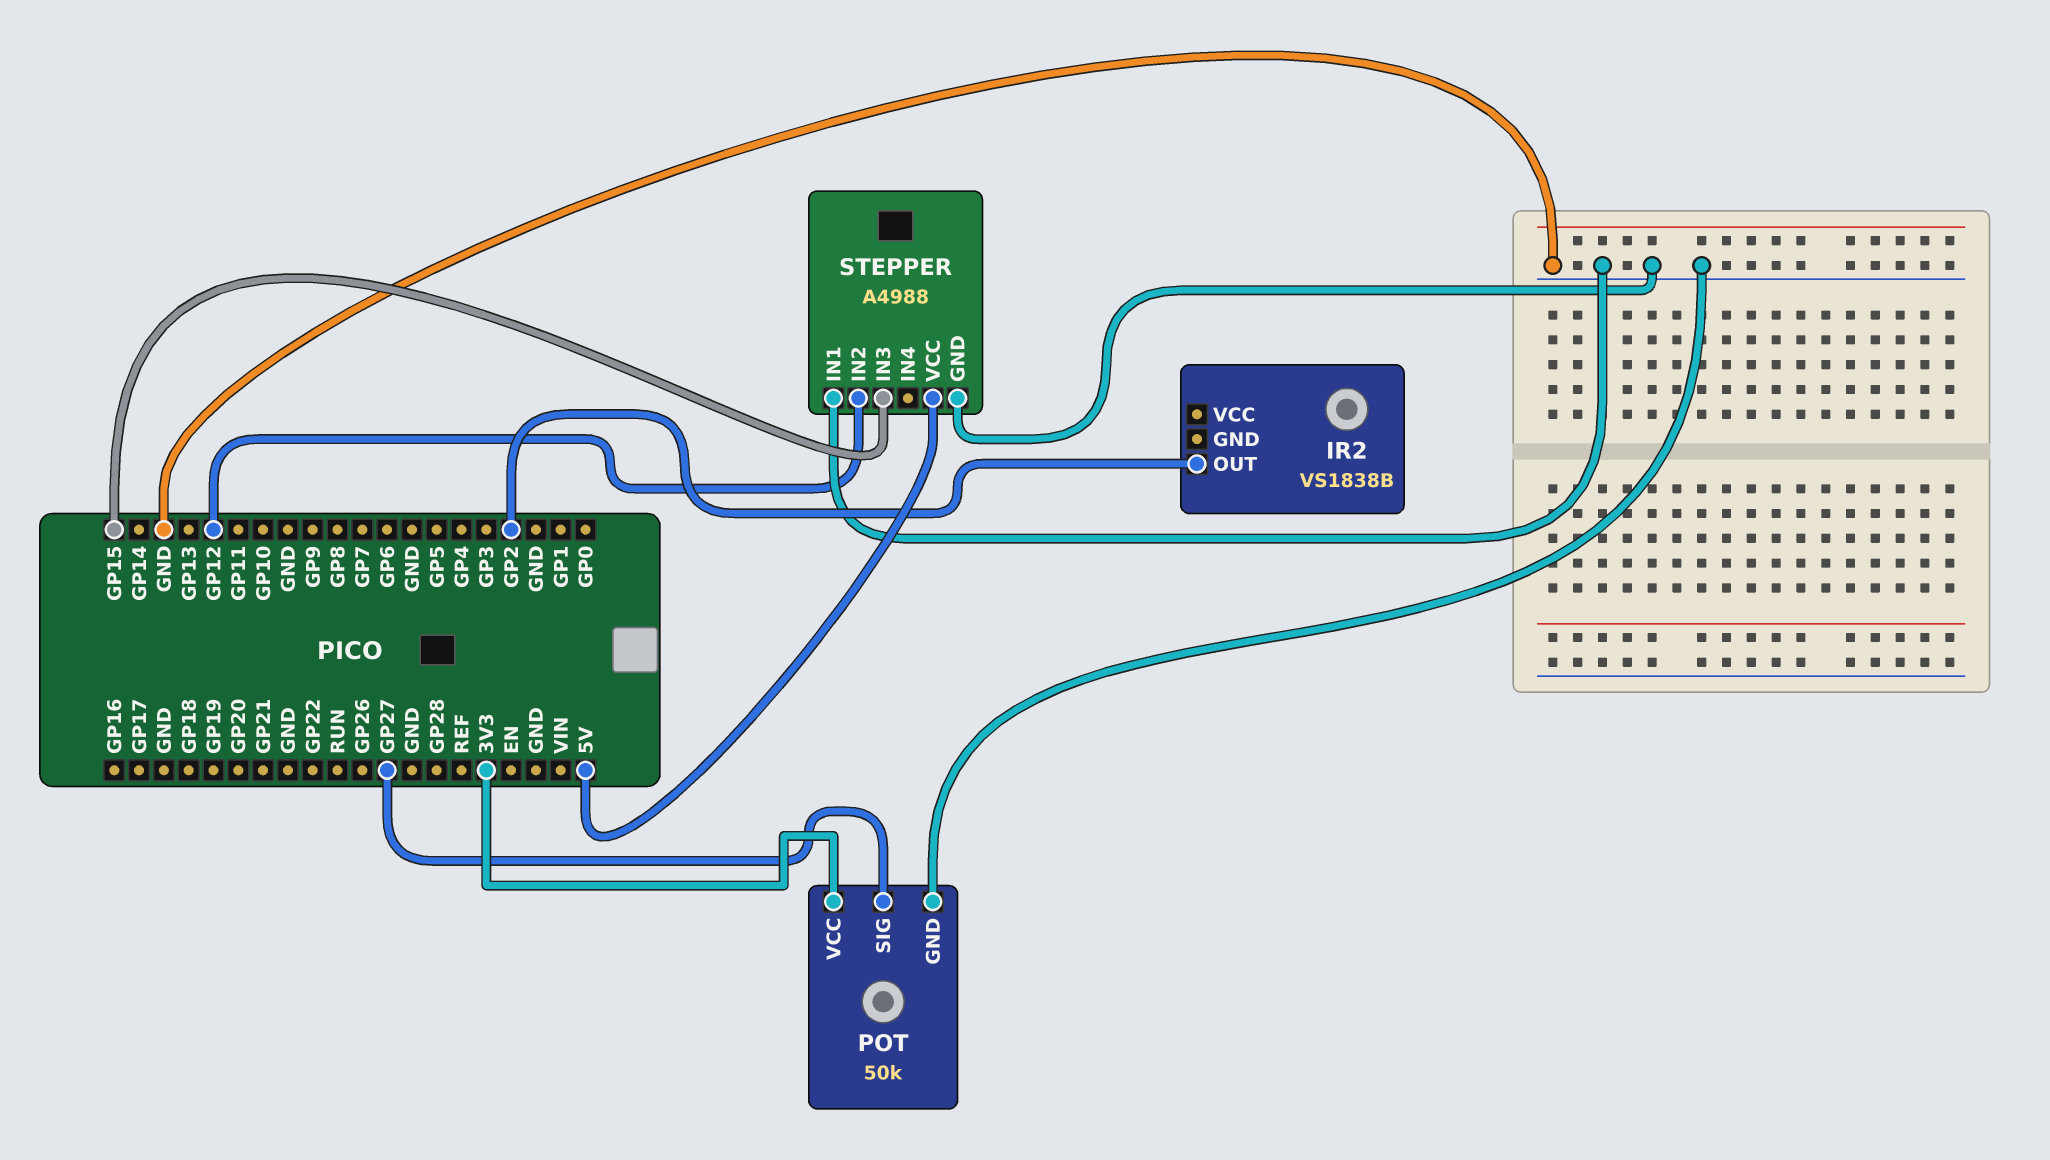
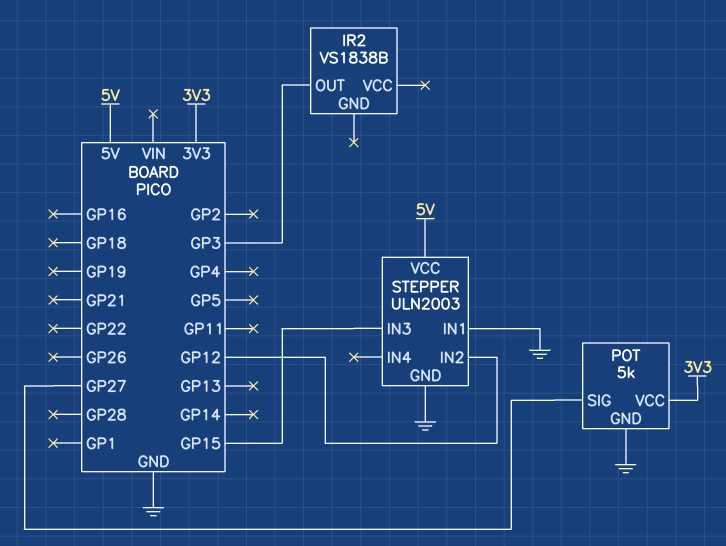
IR2 pin OUT: GP2 -> GP3
POT: 50k -> 5k
STEPPER: A4988 -> ULN2003

